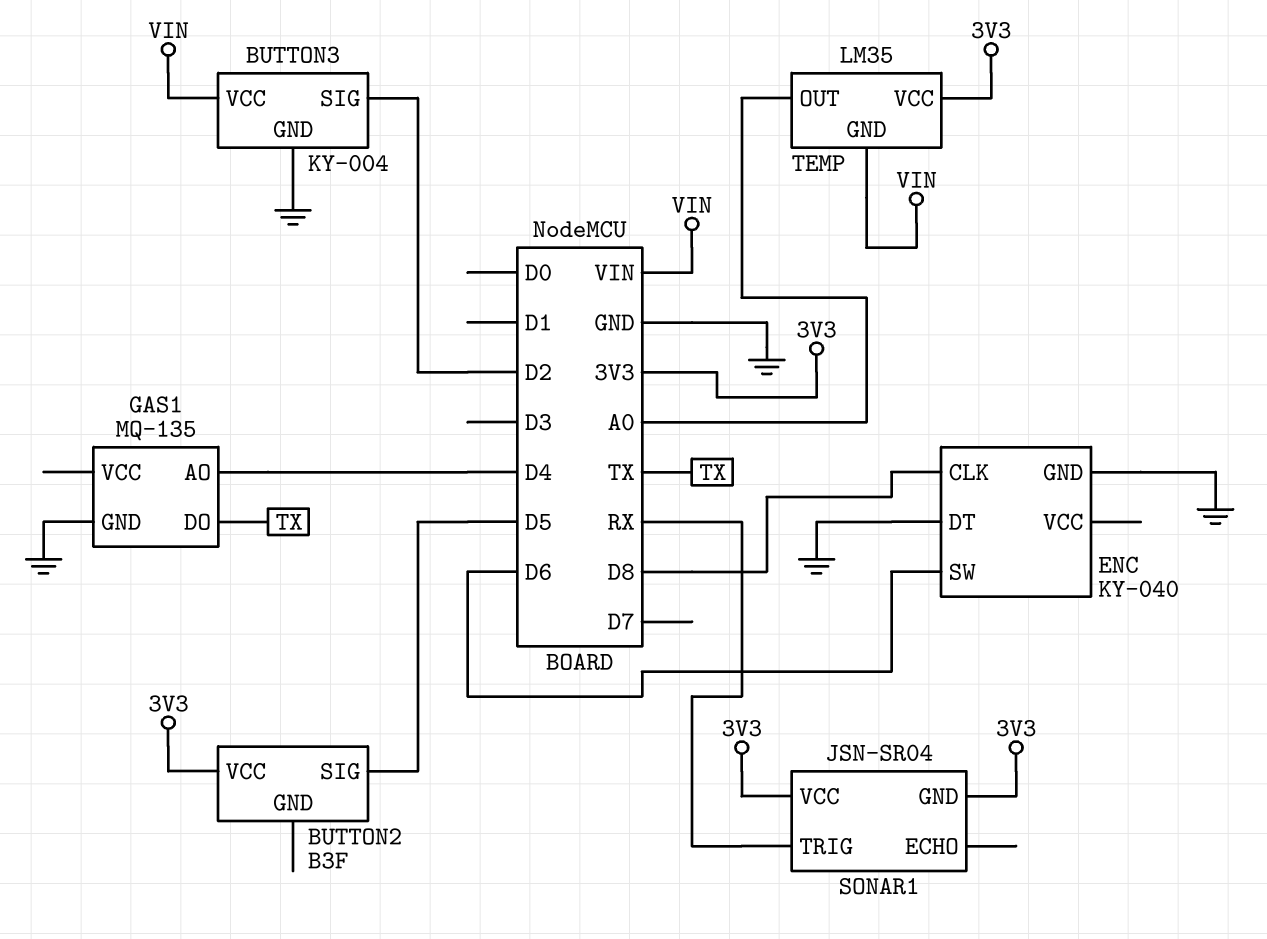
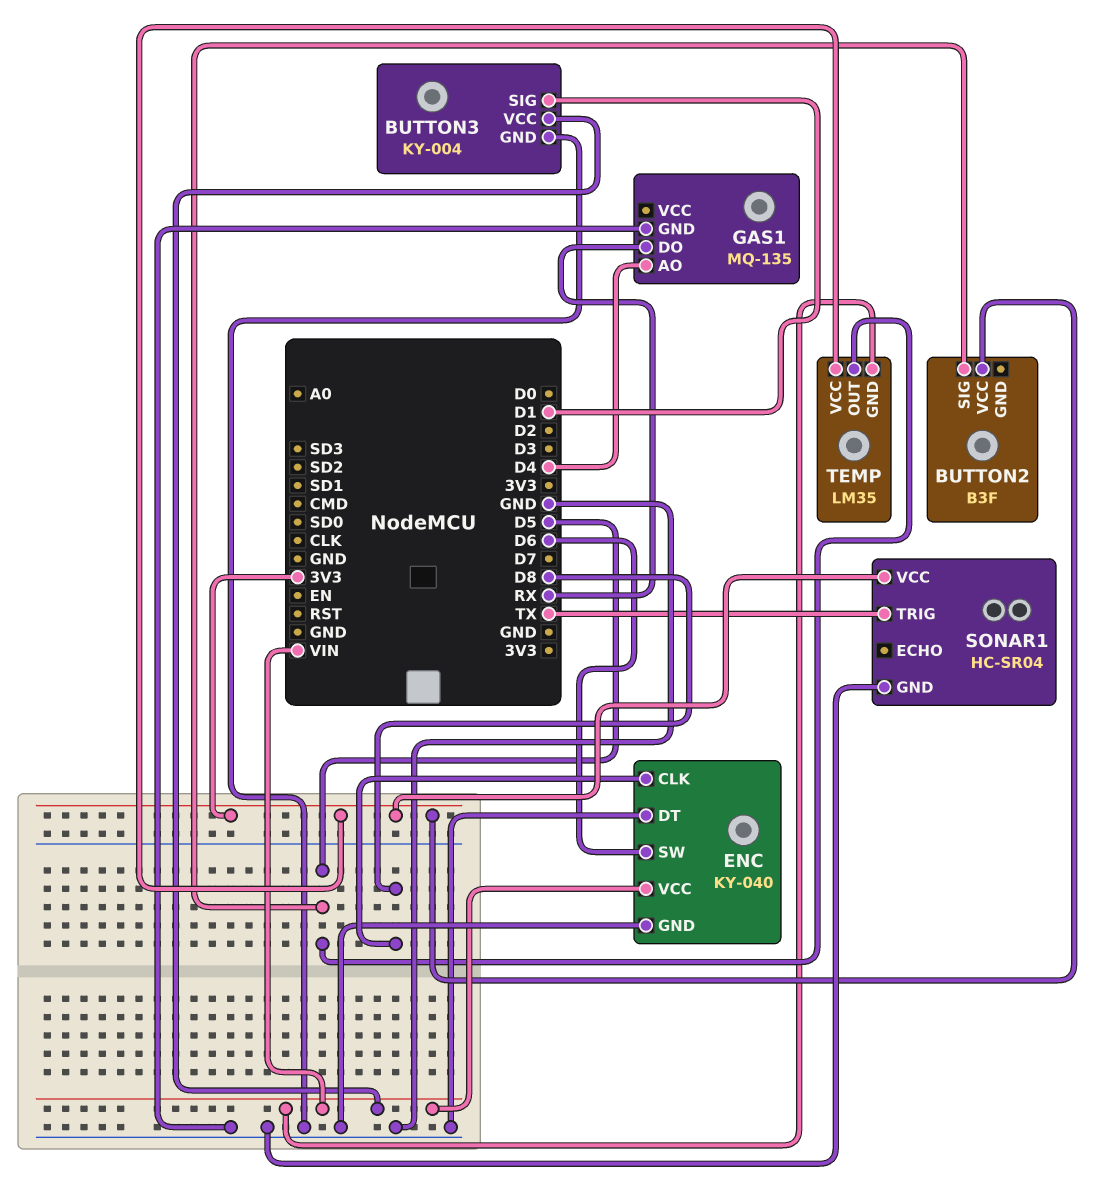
BUTTON3 pin SIG: D2 -> D1
ENC pin VCC: none -> VIN
GAS1 pin DO: TX -> RX
SONAR1: JSN-SR04 -> HC-SR04
SONAR1 pin GND: 3V3 -> GND
SONAR1 pin TRIG: RX -> TX
TEMP pin OUT: A0 -> D5

